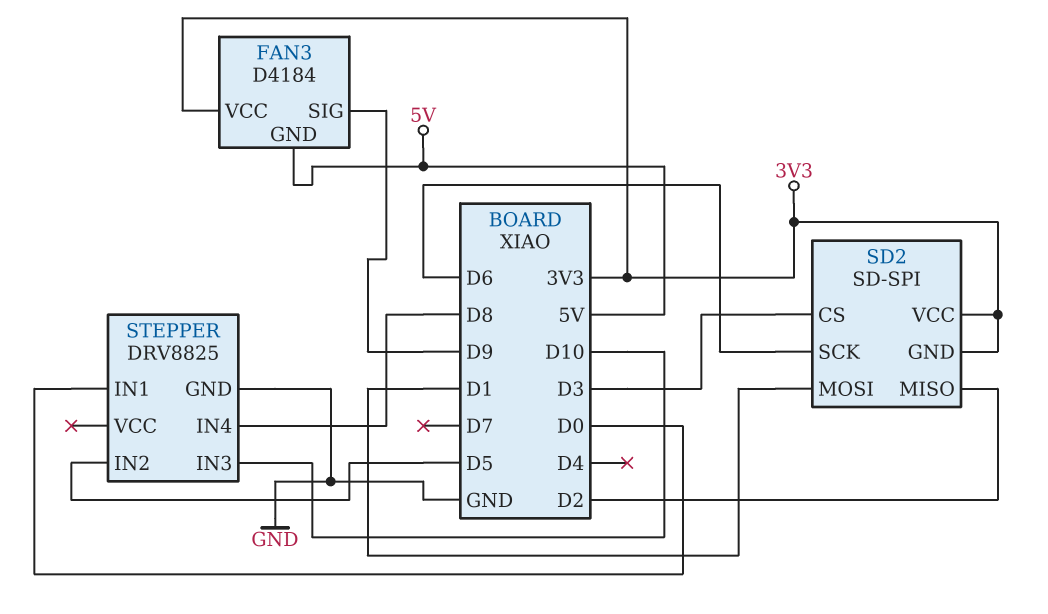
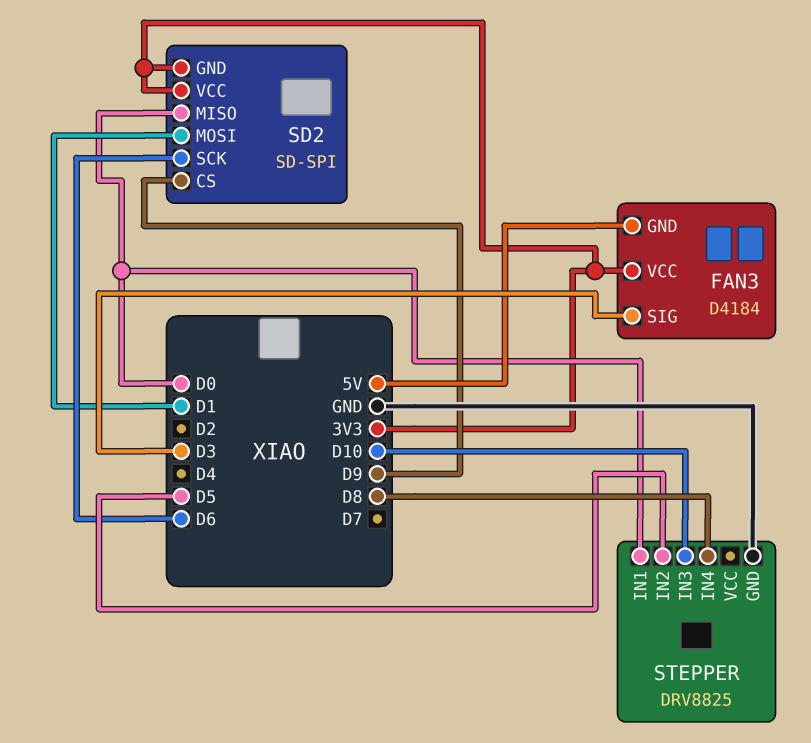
FAN3 pin SIG: D9 -> D3
SD2 pin CS: D3 -> D9
SD2 pin MISO: D2 -> D0

